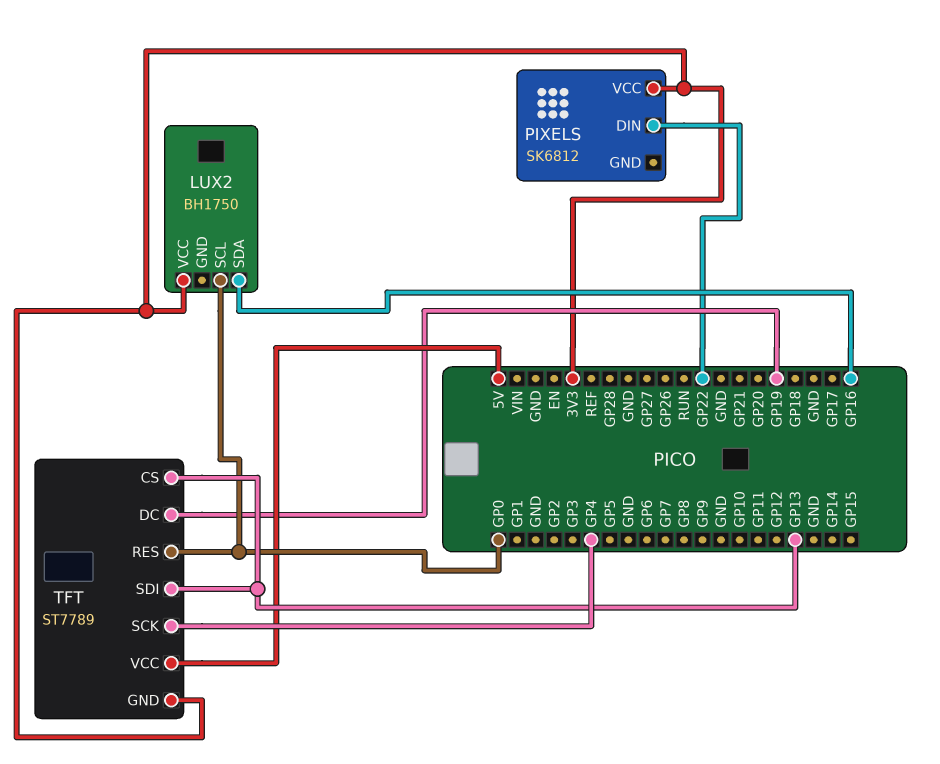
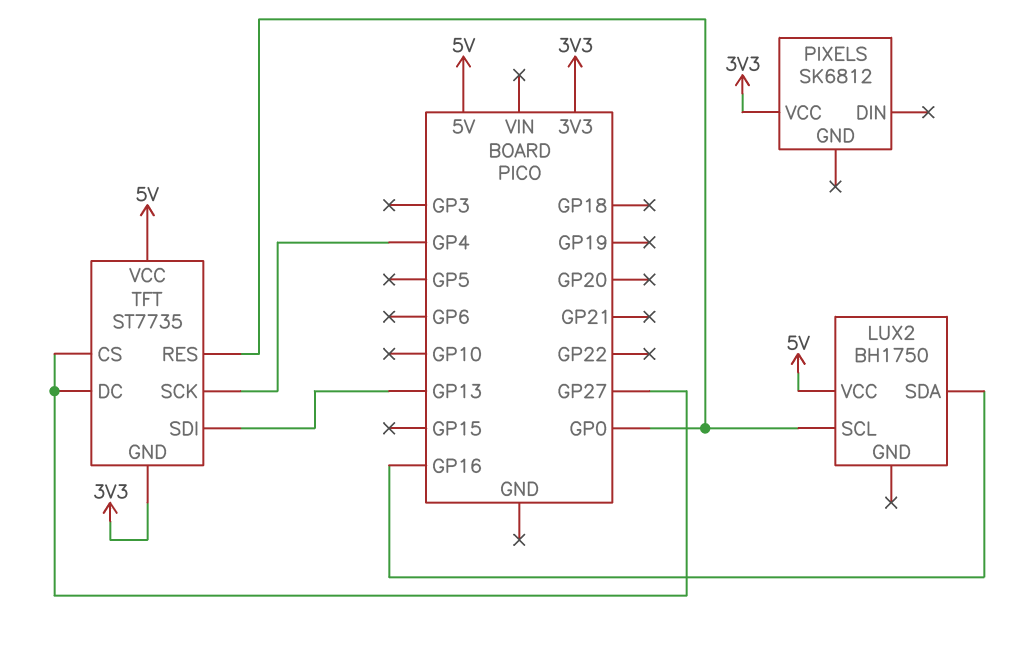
LUX2 pin VCC: 3V3 -> 5V
PIXELS pin DIN: GP22 -> none
TFT: ST7789 -> ST7735
TFT pin CS: GP13 -> GP27
TFT pin DC: GP19 -> GP27

